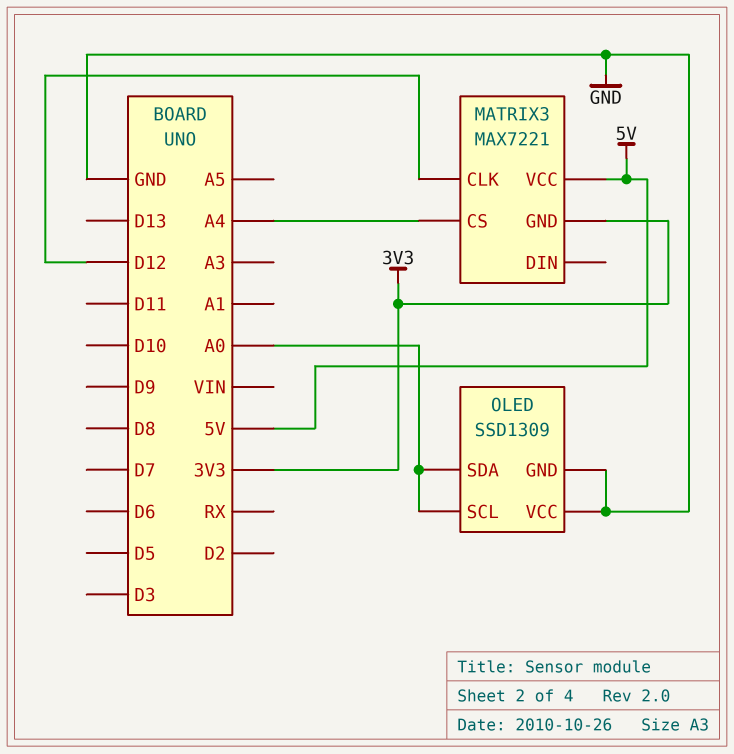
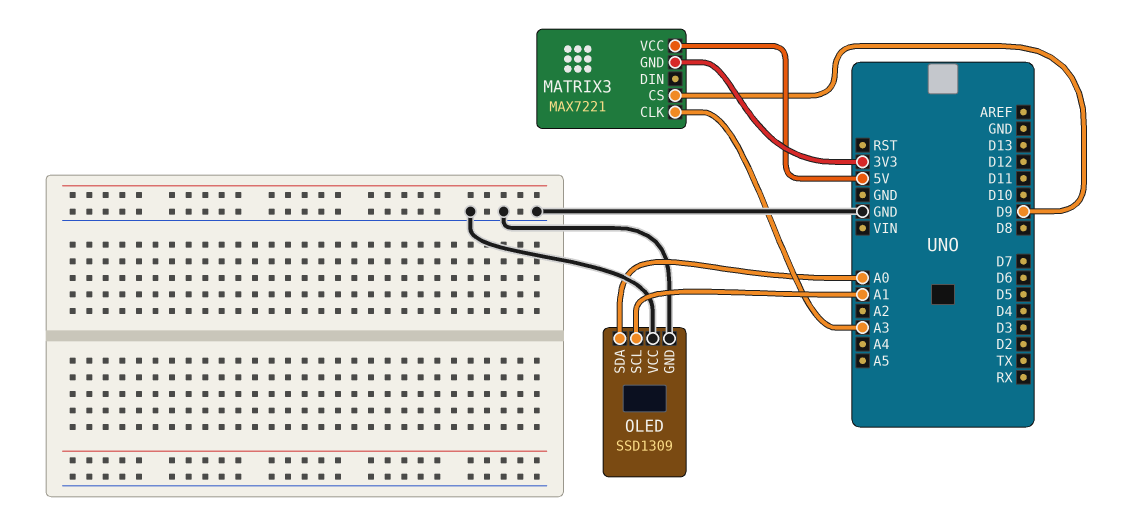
MATRIX3 pin CLK: D12 -> A3
MATRIX3 pin CS: A4 -> D9
OLED pin SCL: A0 -> A1

